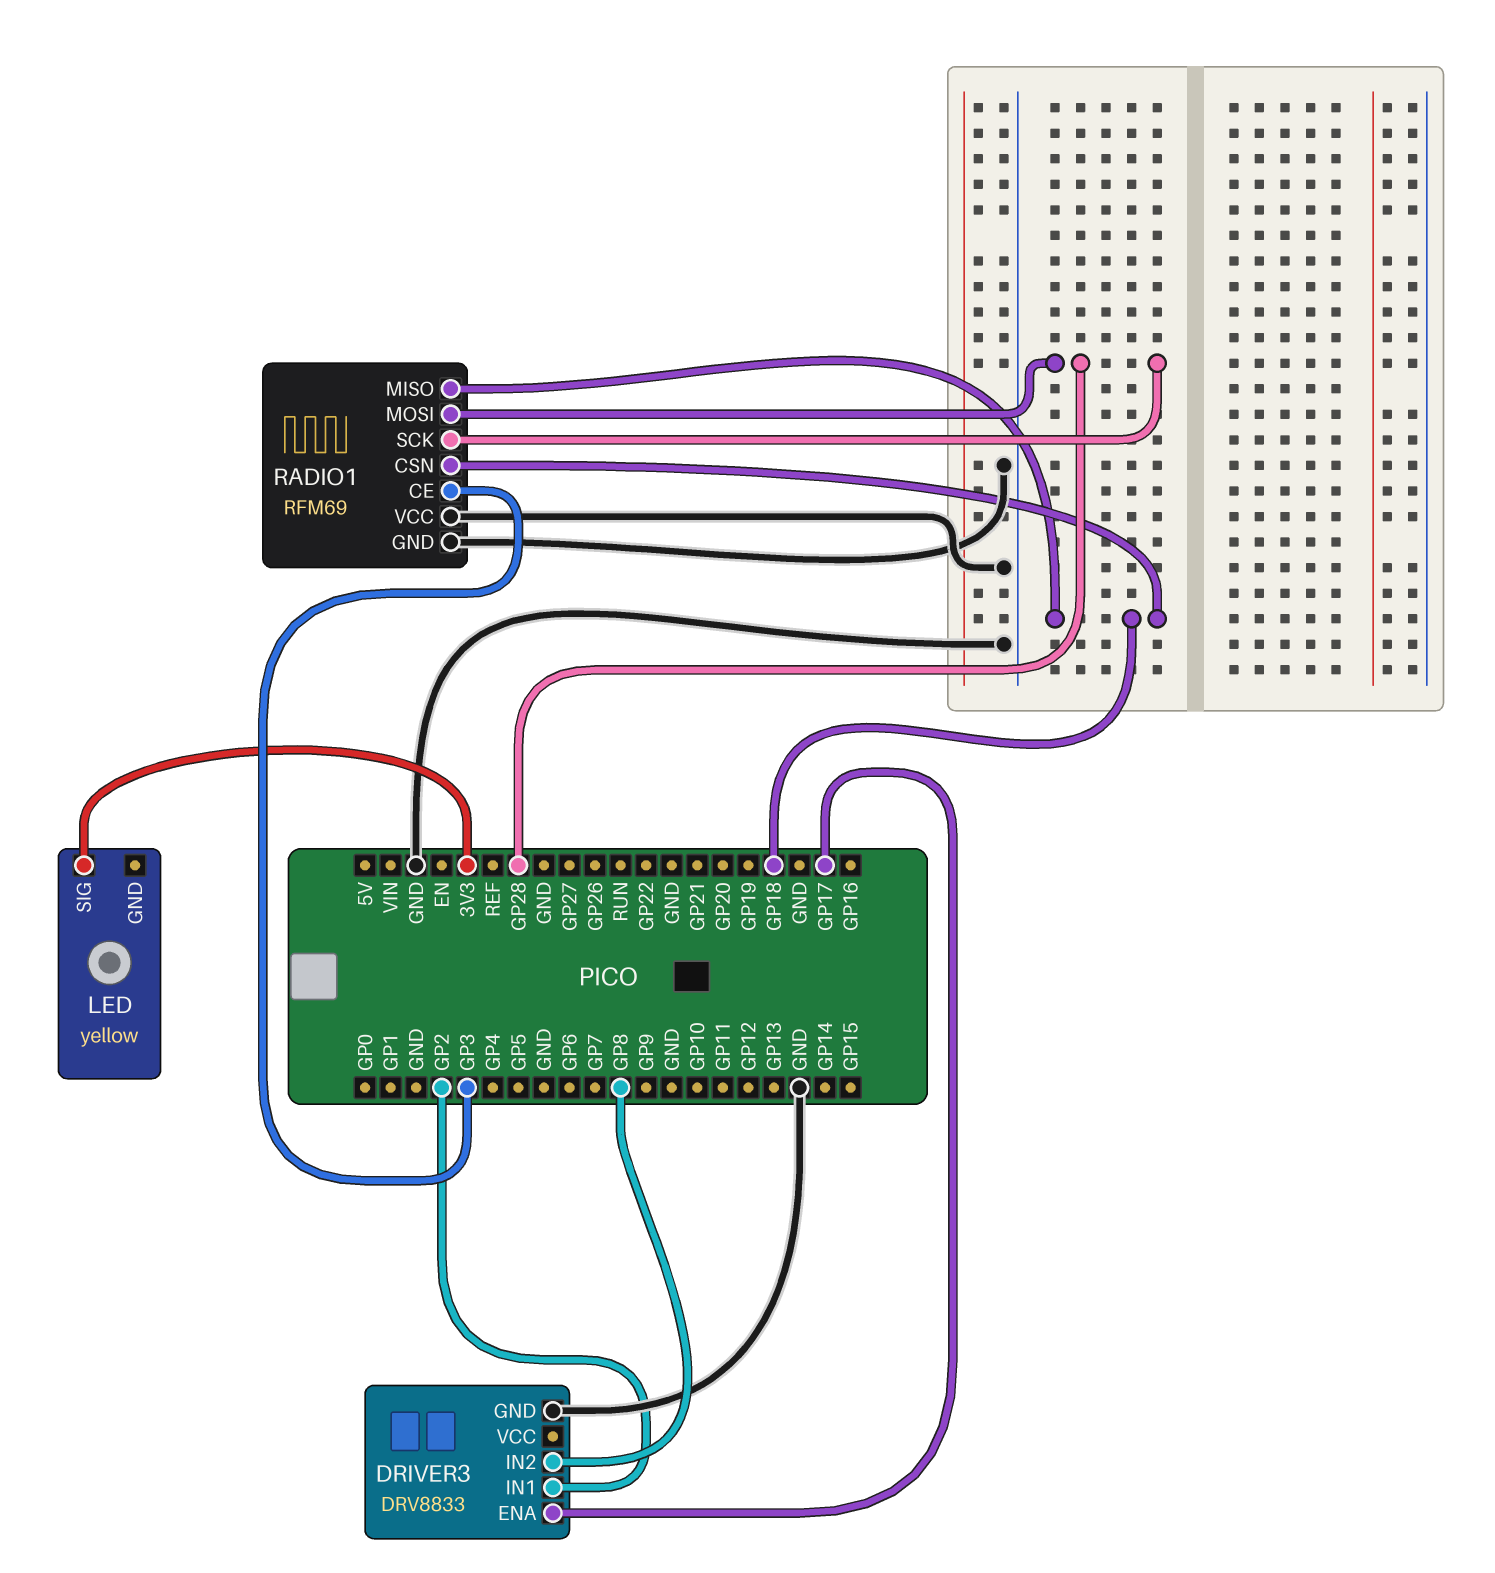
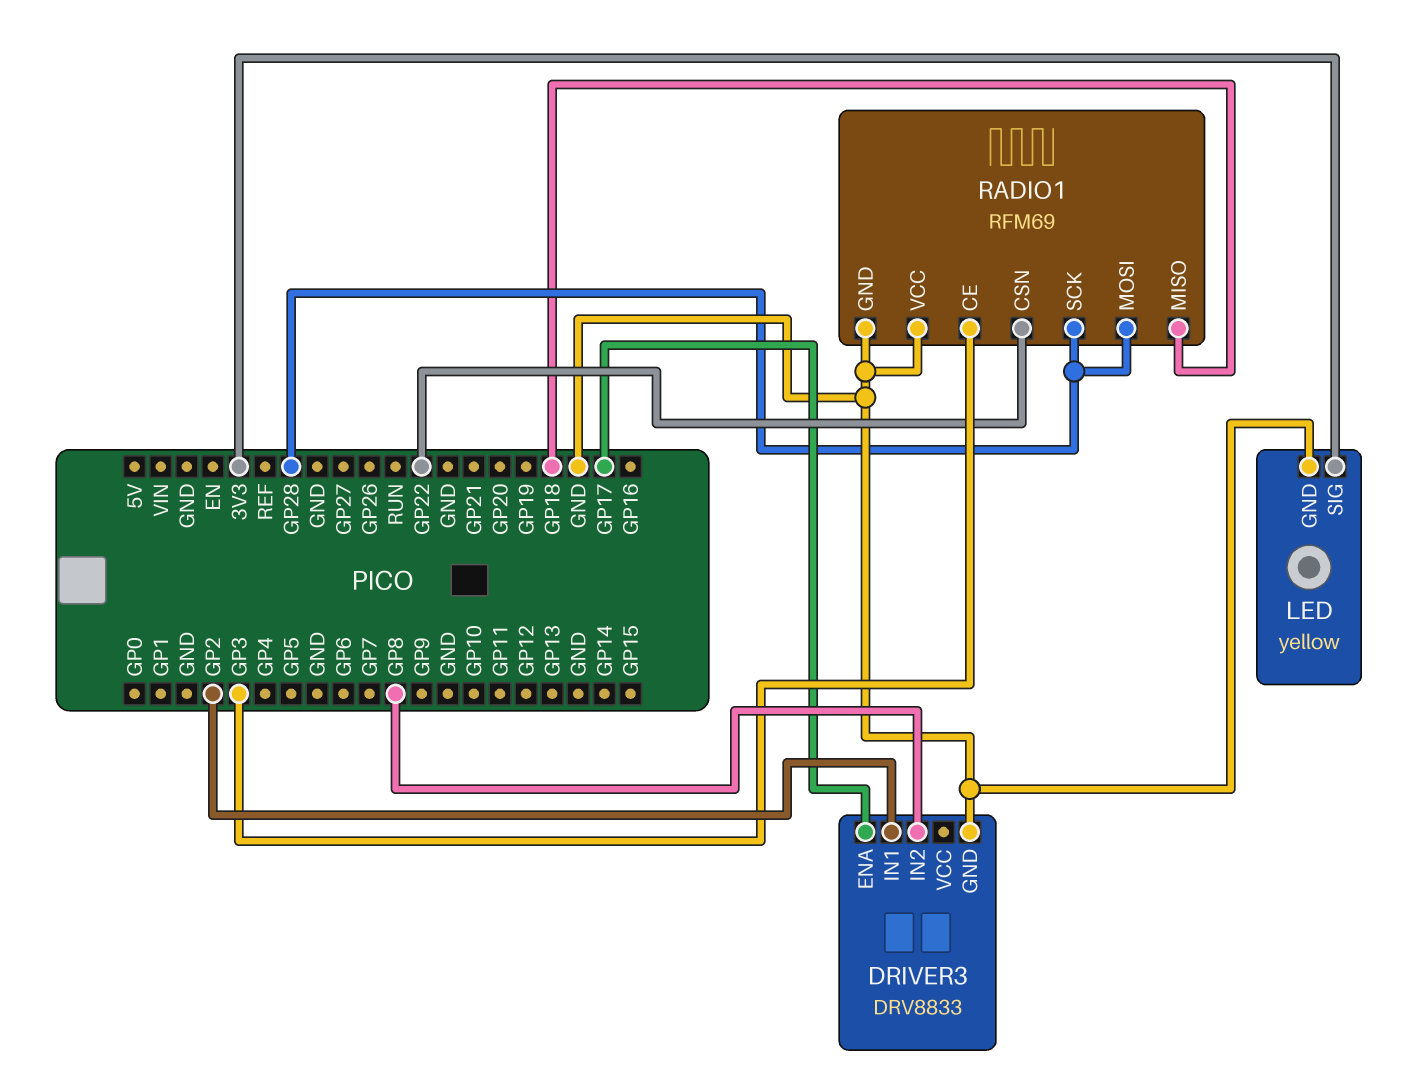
LED pin GND: none -> GND
RADIO1 pin CSN: GP18 -> GP22

